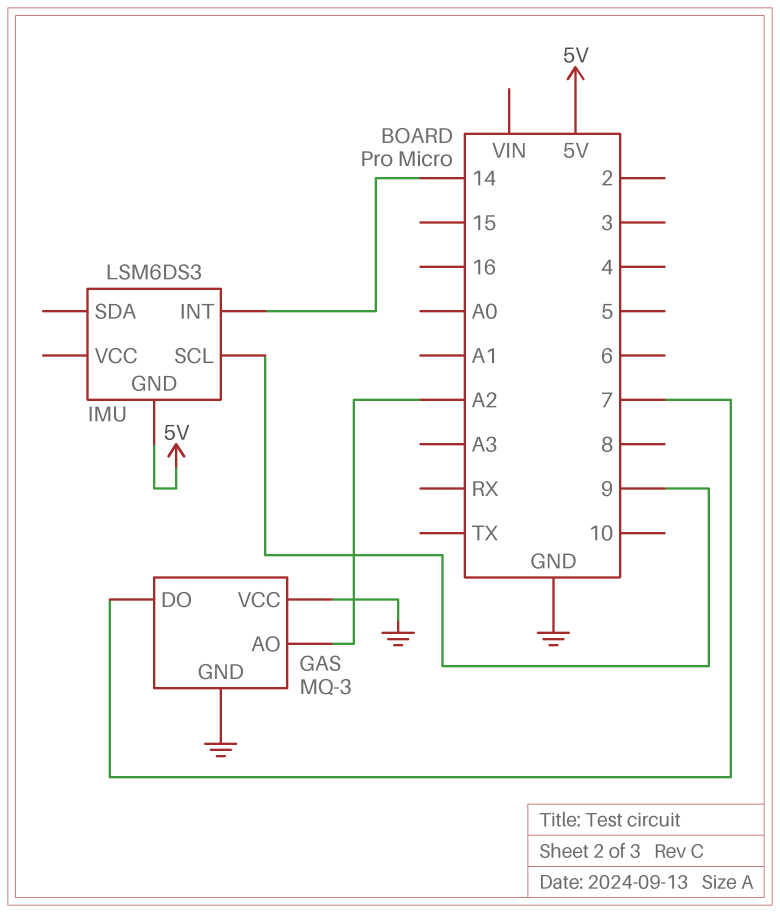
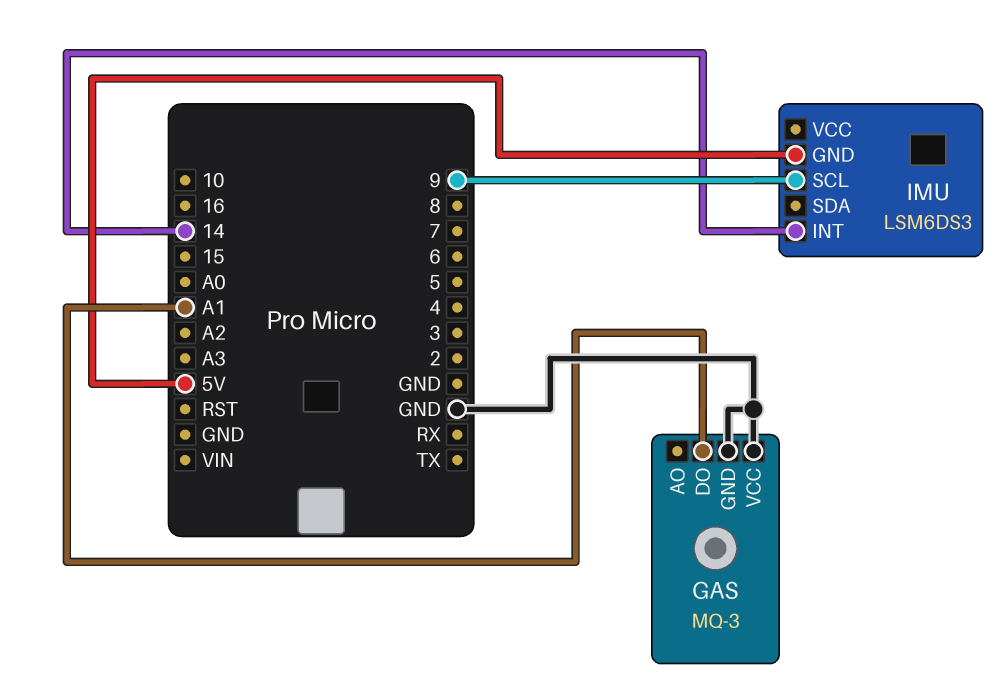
GAS pin AO: A2 -> none
GAS pin DO: 7 -> A1

